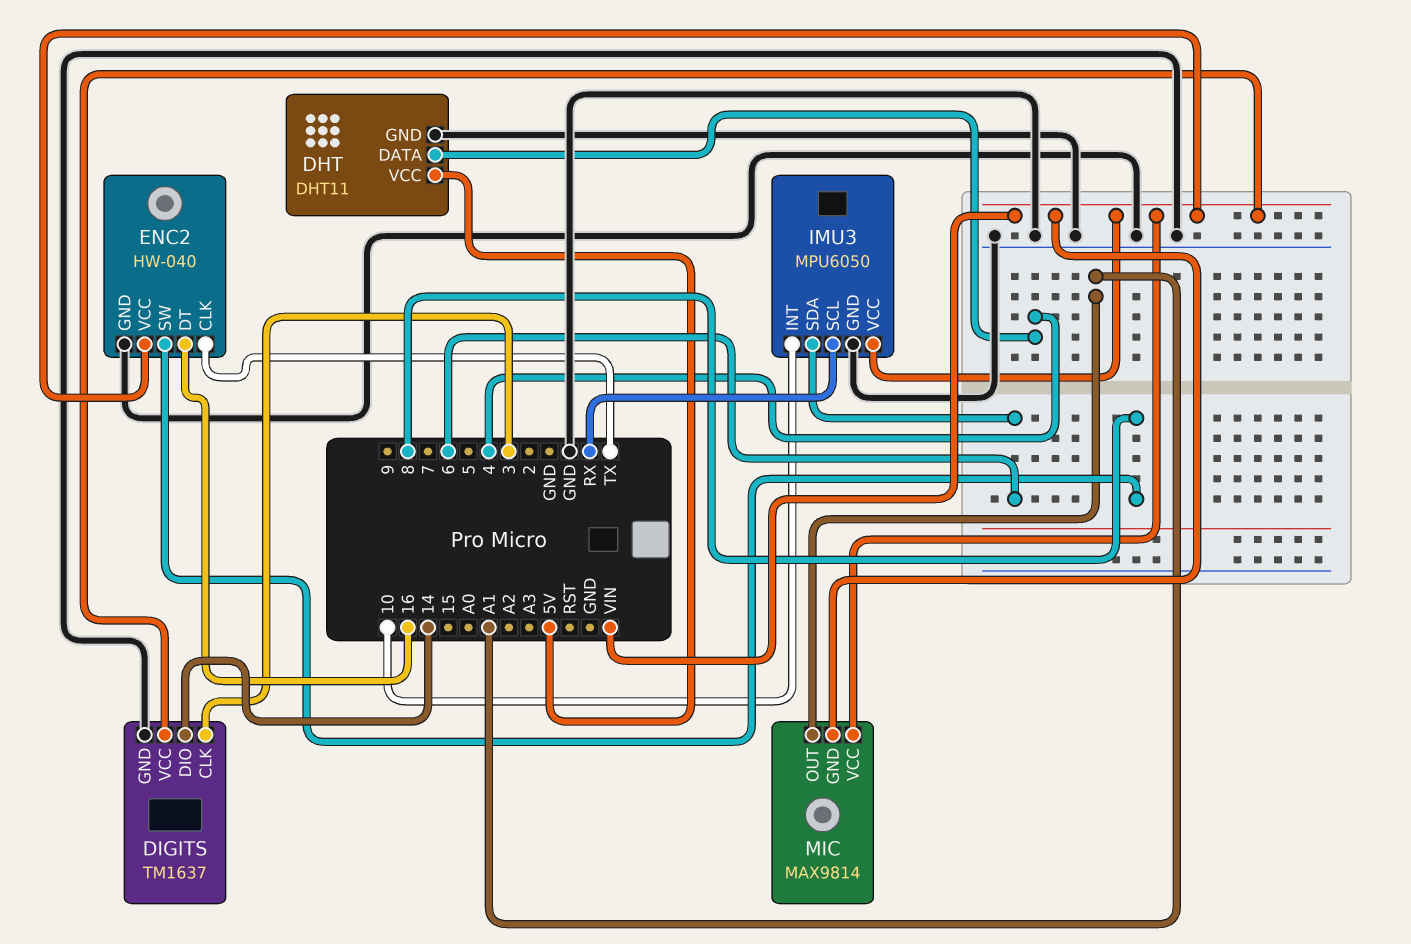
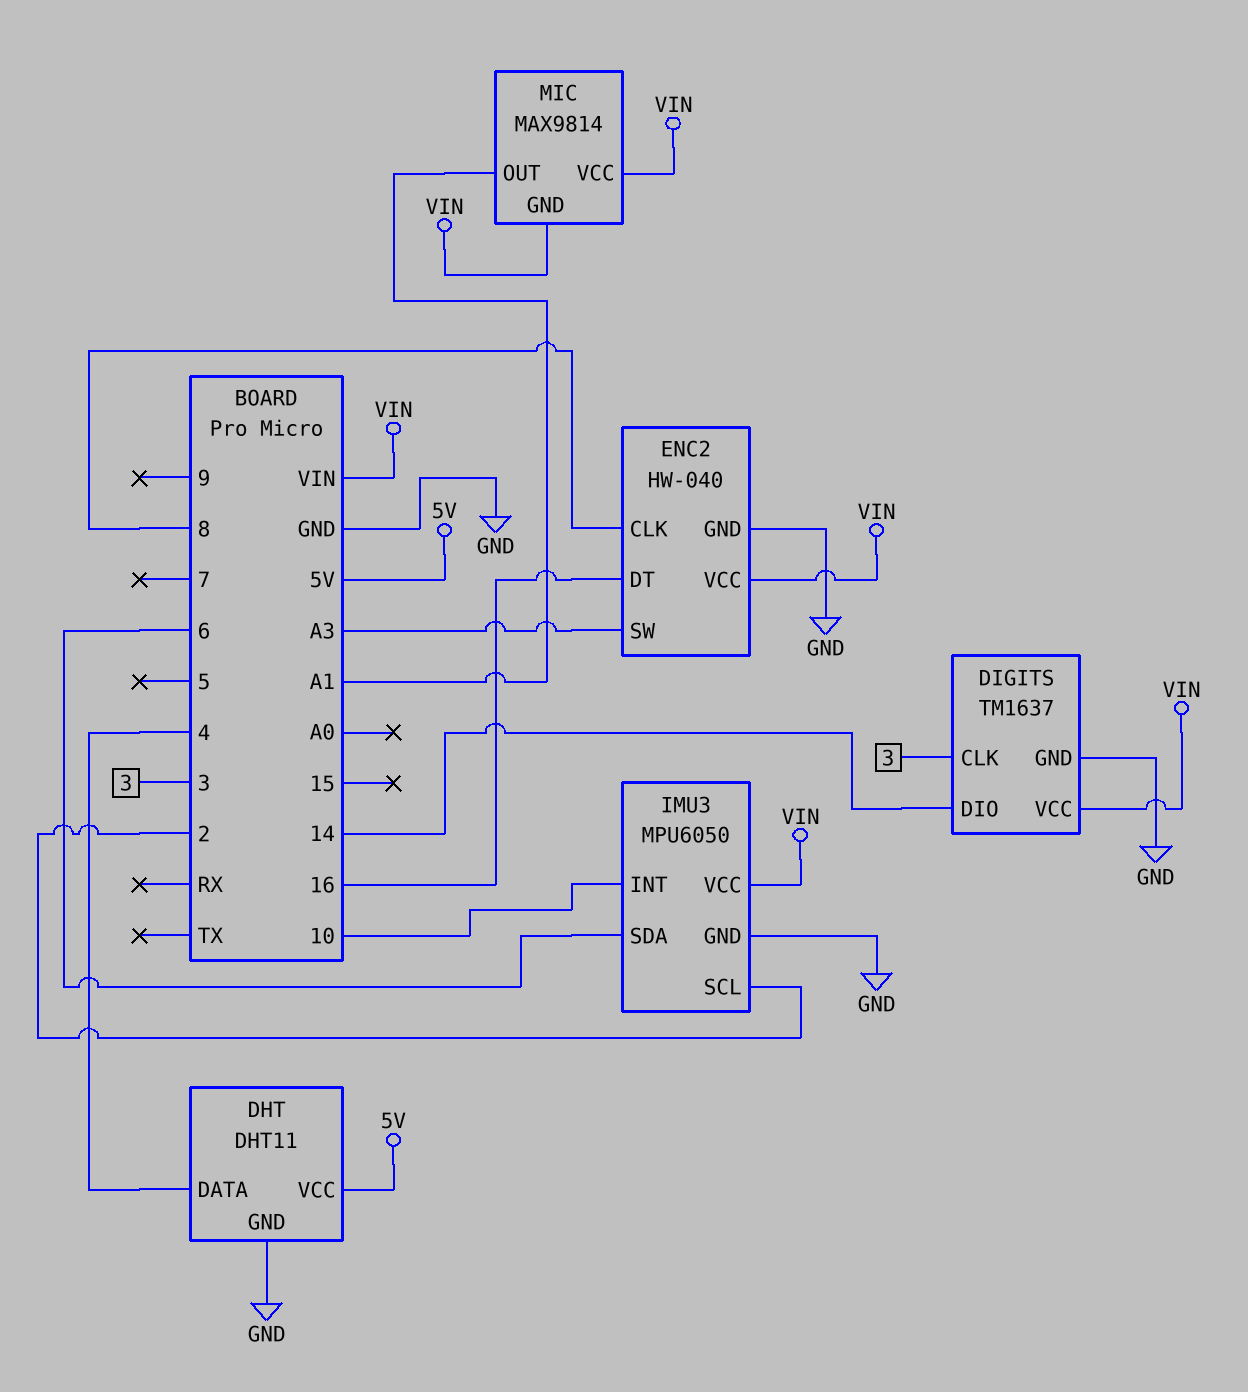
ENC2 pin CLK: TX -> 8
ENC2 pin SW: 8 -> A3
IMU3 pin SCL: RX -> 2

